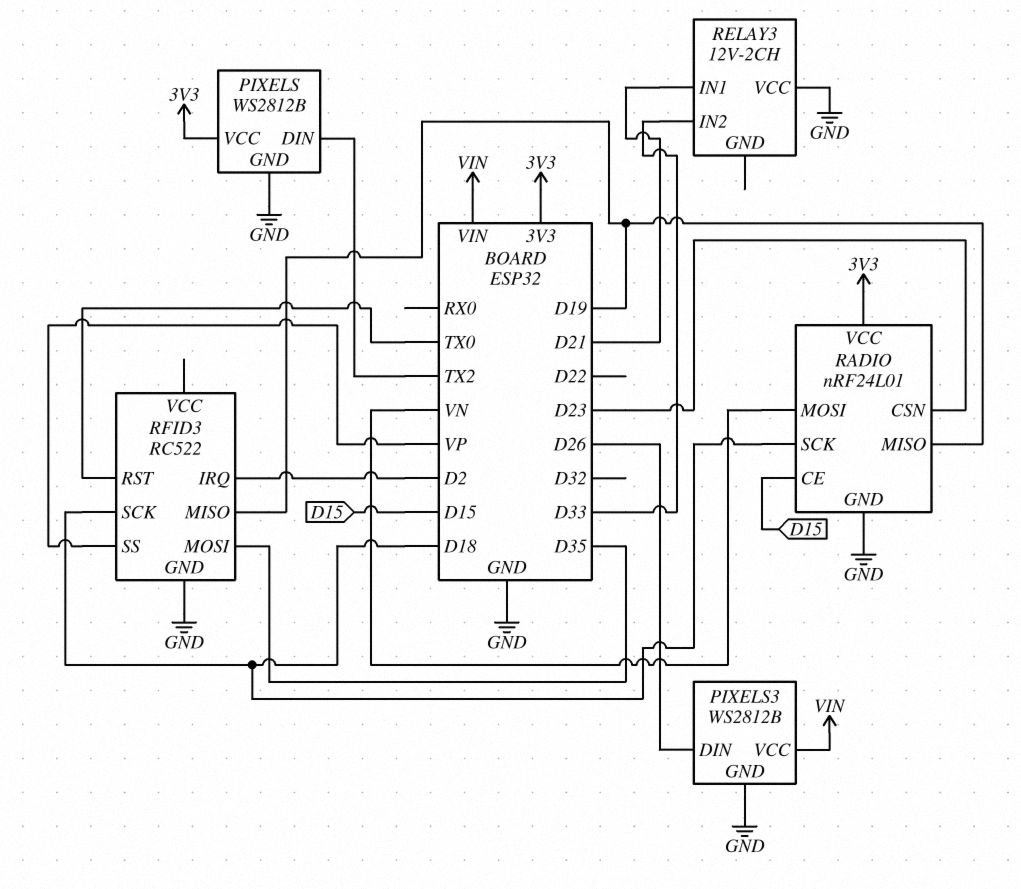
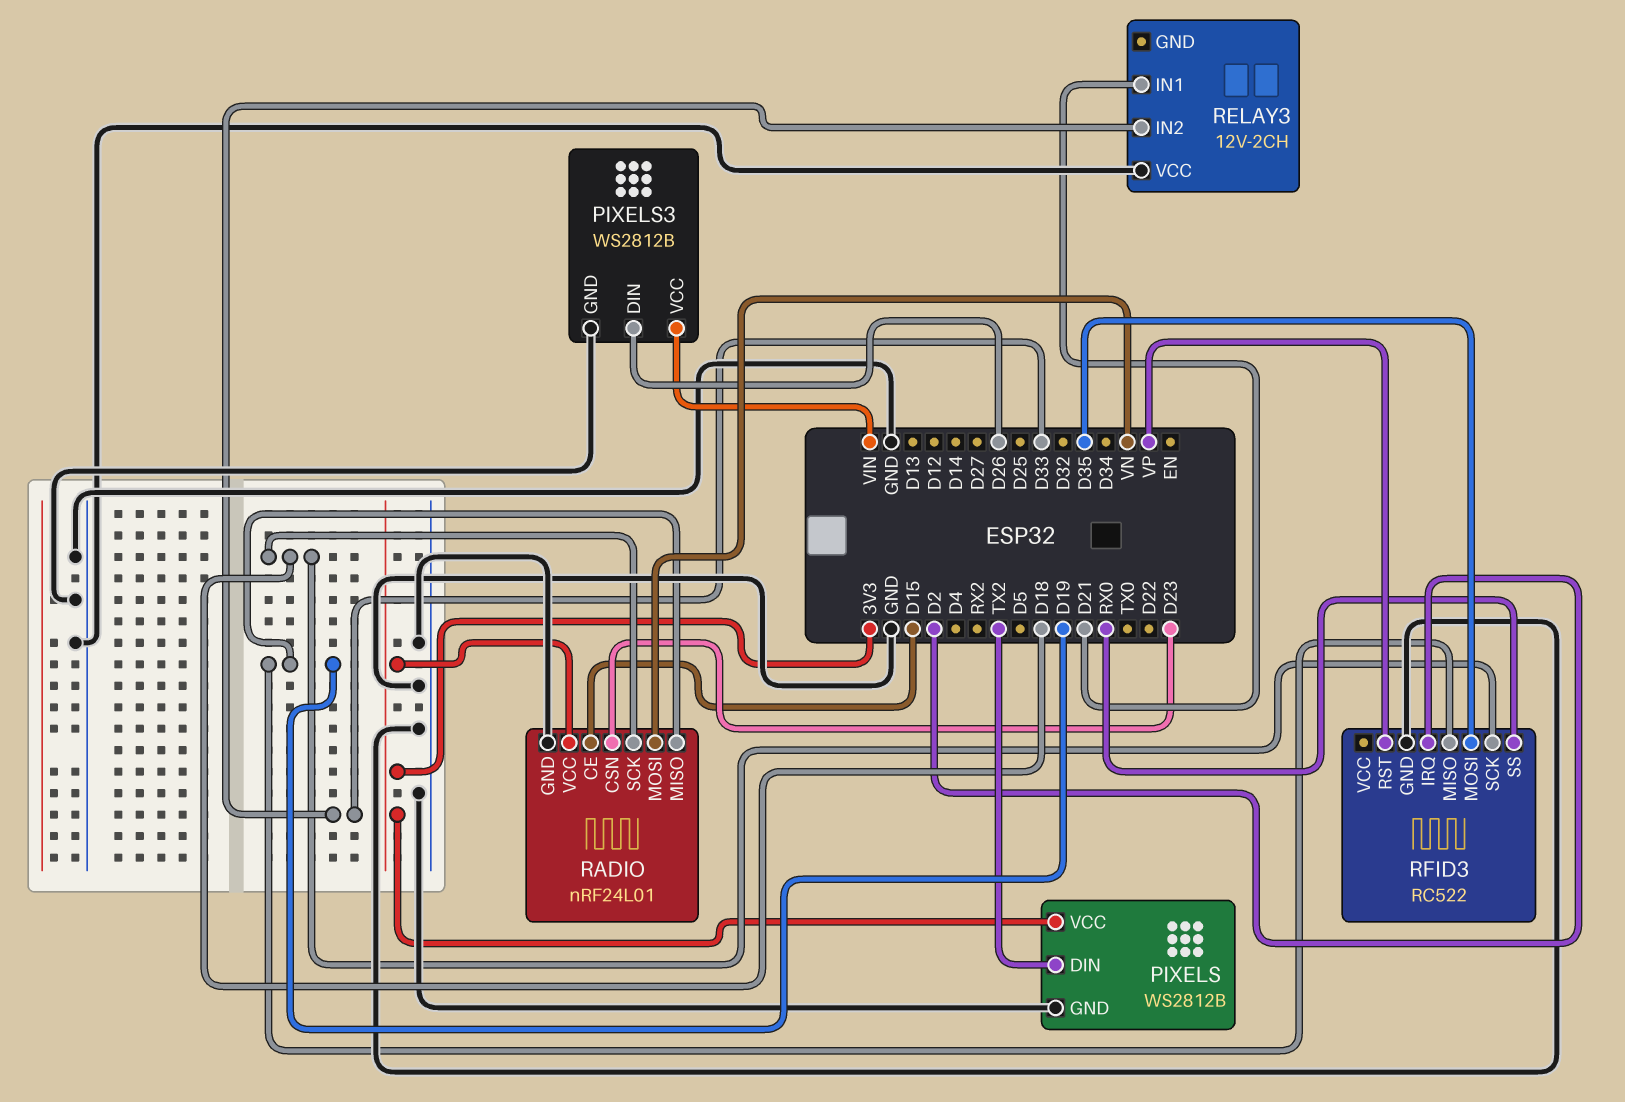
RFID3 pin RST: TX0 -> VP
RFID3 pin SS: VP -> RX0

